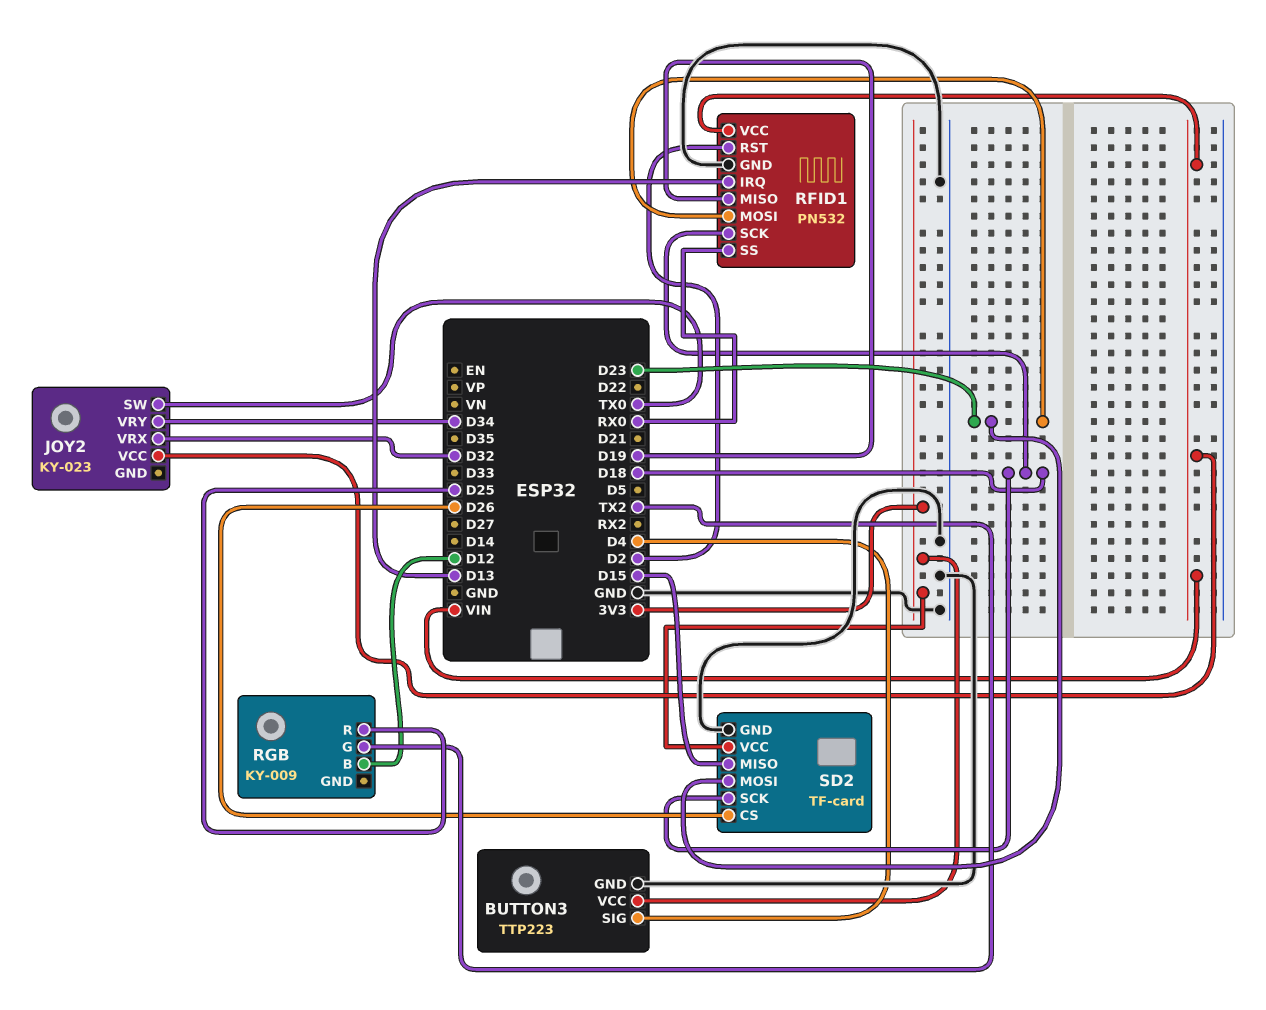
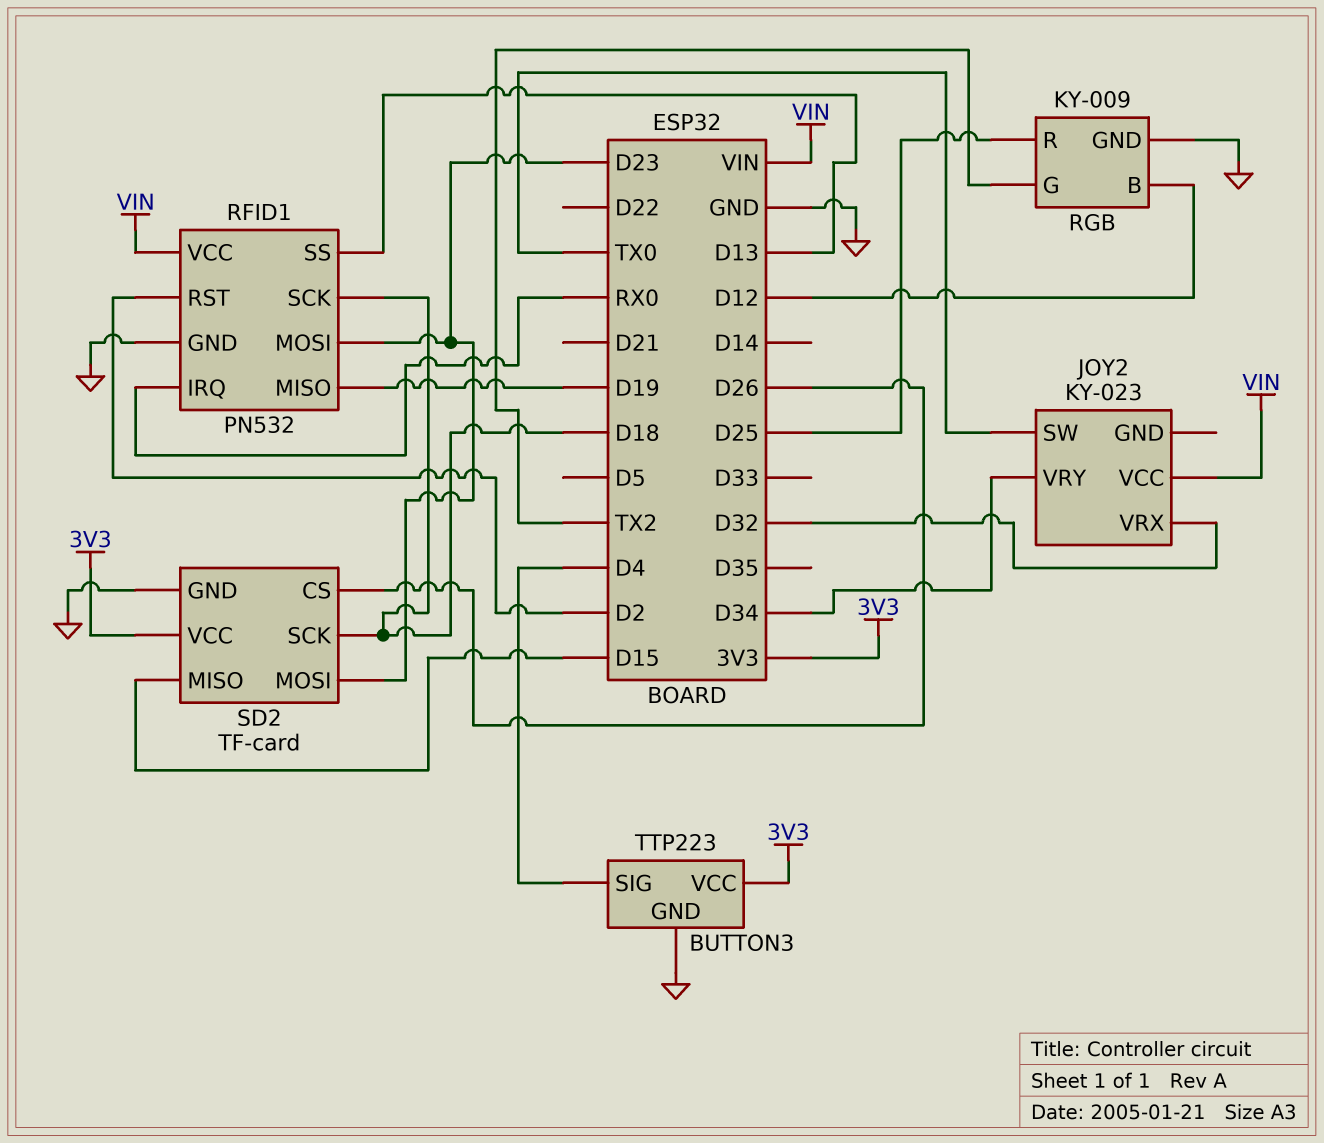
RFID1 pin IRQ: D13 -> RX0
RFID1 pin SS: RX0 -> D13
RGB pin GND: none -> GND

